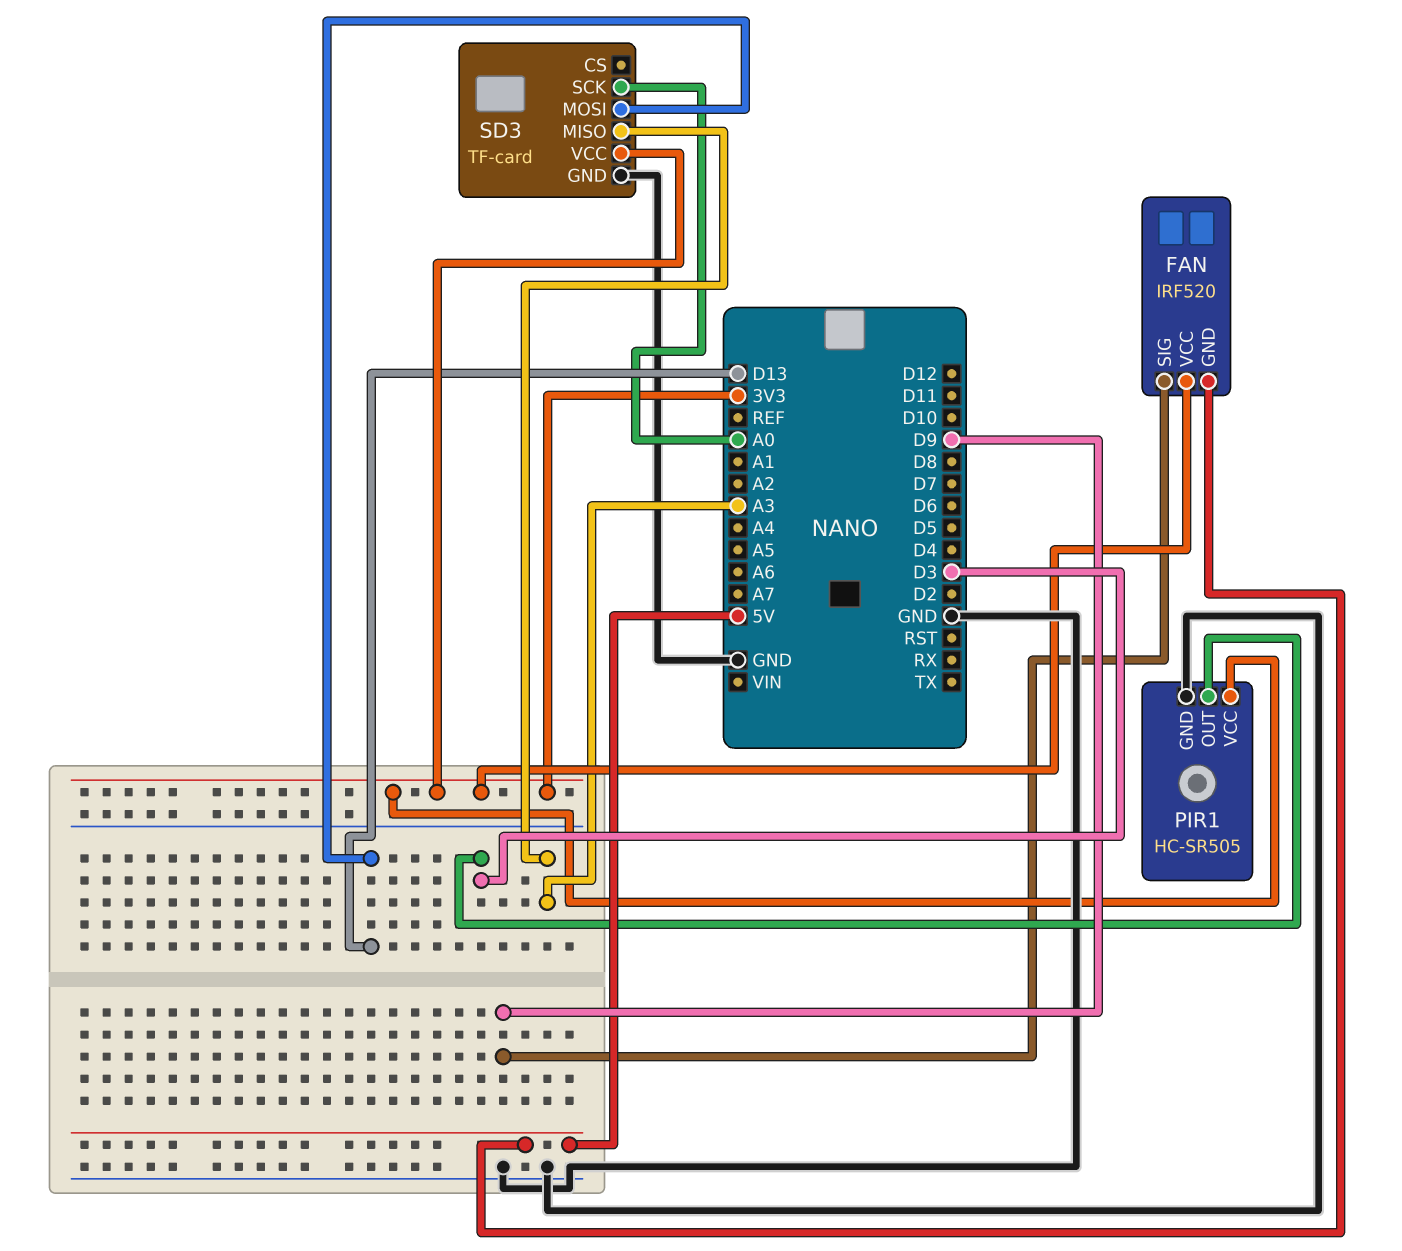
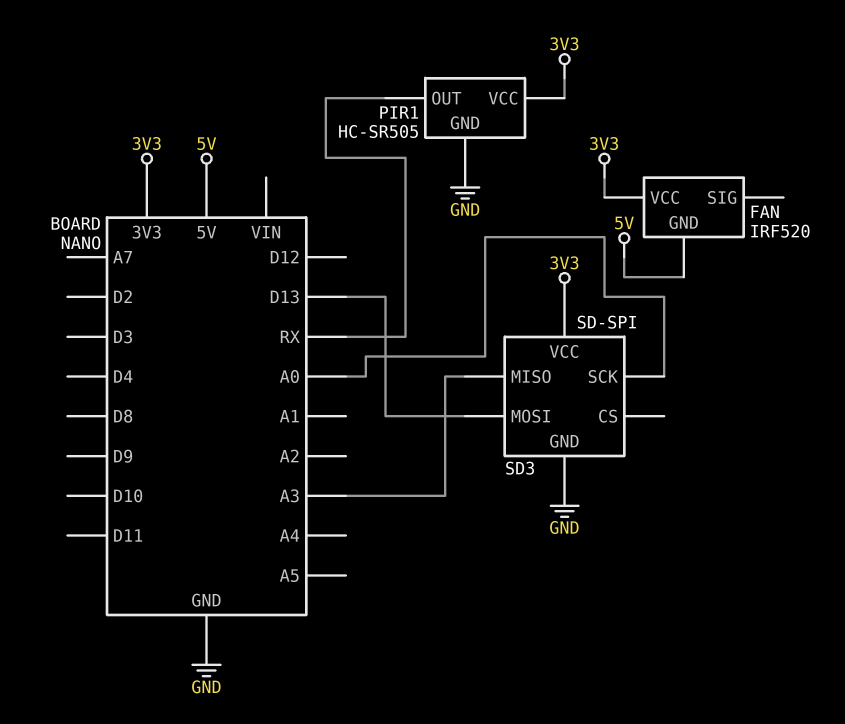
FAN pin SIG: D9 -> none
PIR1 pin OUT: D3 -> RX
SD3: TF-card -> SD-SPI

